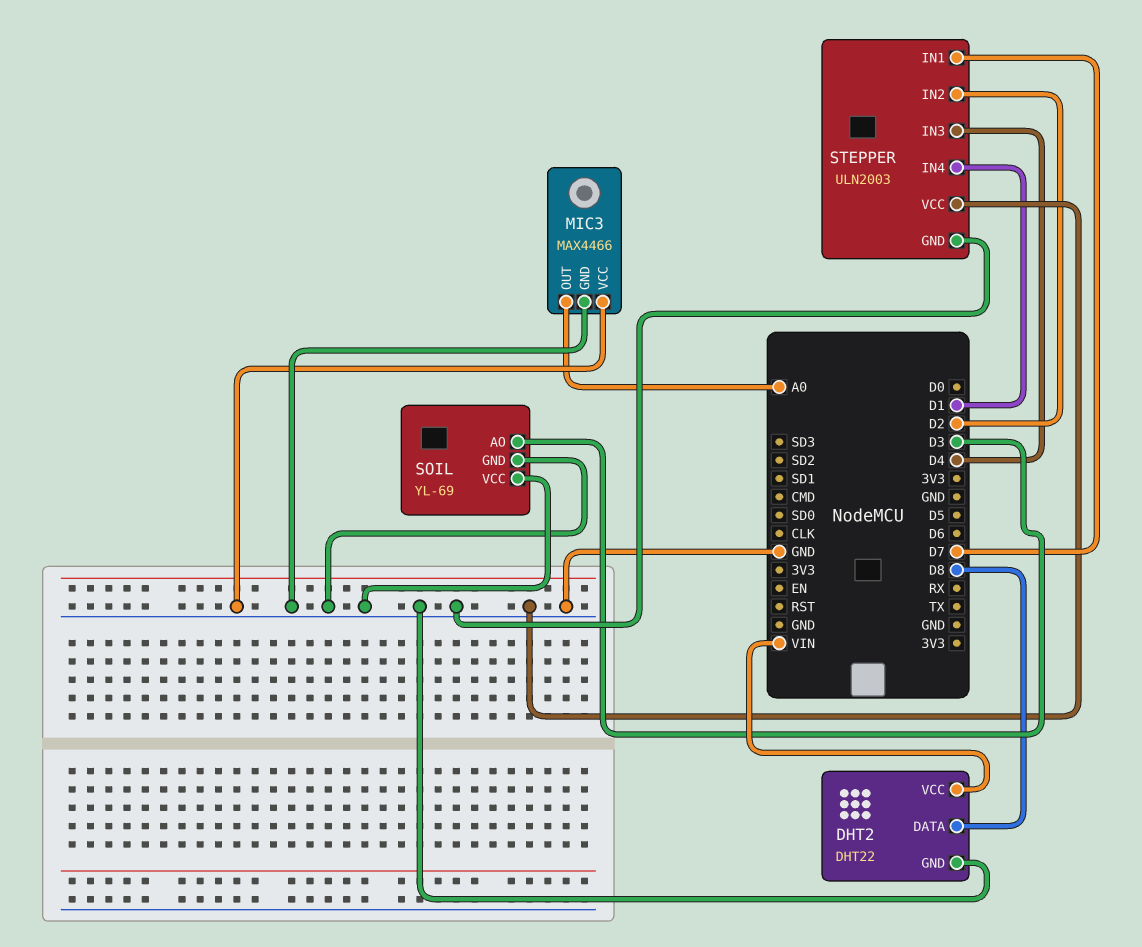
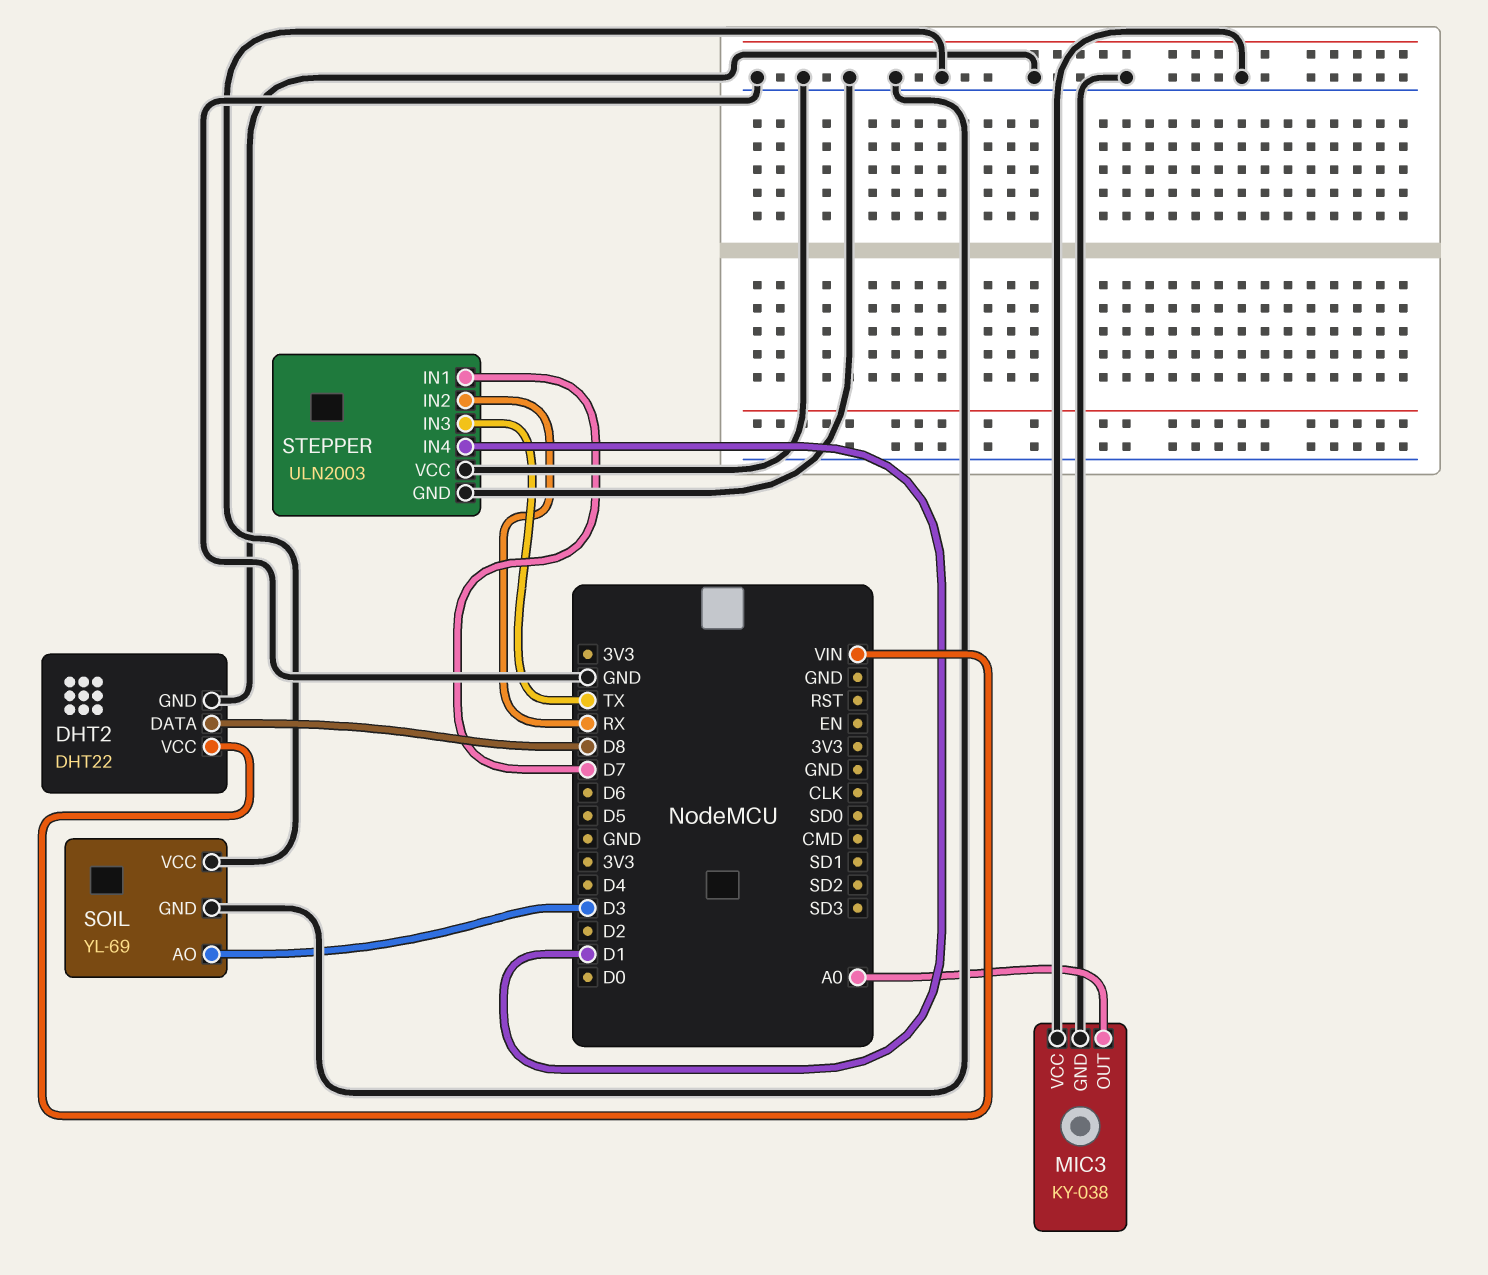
MIC3: MAX4466 -> KY-038
STEPPER pin IN2: D2 -> RX
STEPPER pin IN3: D4 -> TX

